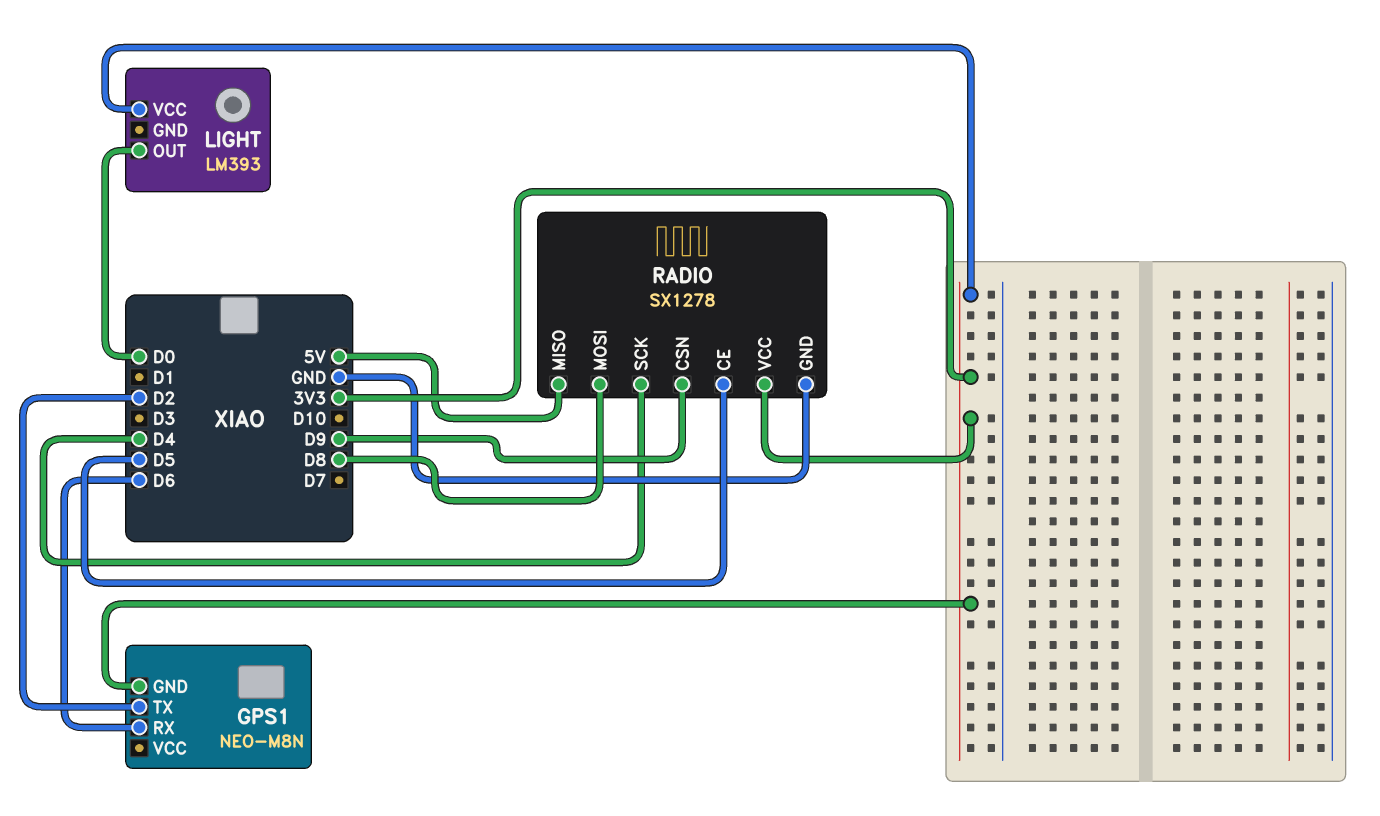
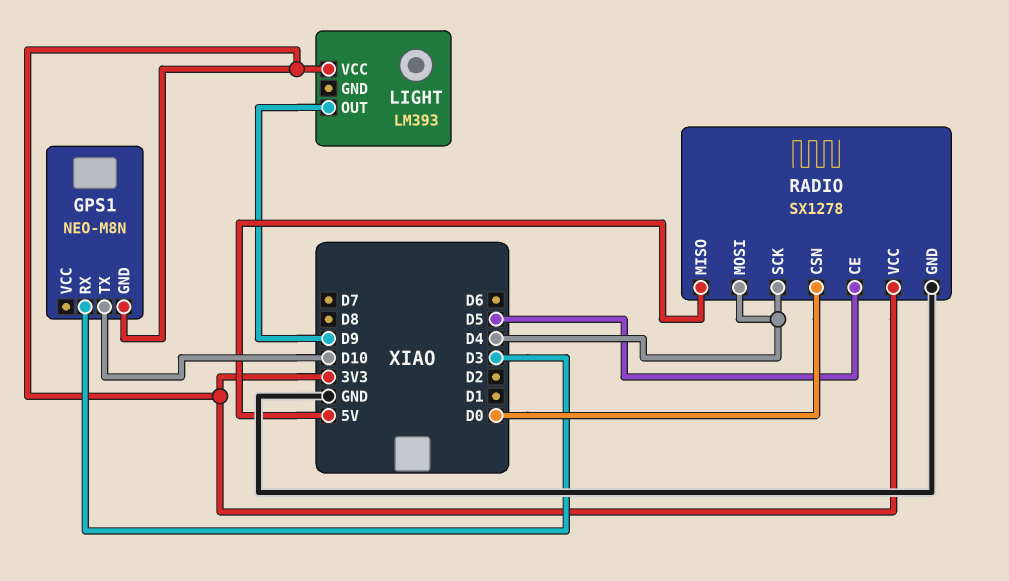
GPS1 pin RX: D6 -> D3
GPS1 pin TX: D2 -> D10
LIGHT pin OUT: D0 -> D9
RADIO pin CSN: D9 -> D0
RADIO pin MOSI: D8 -> D4

